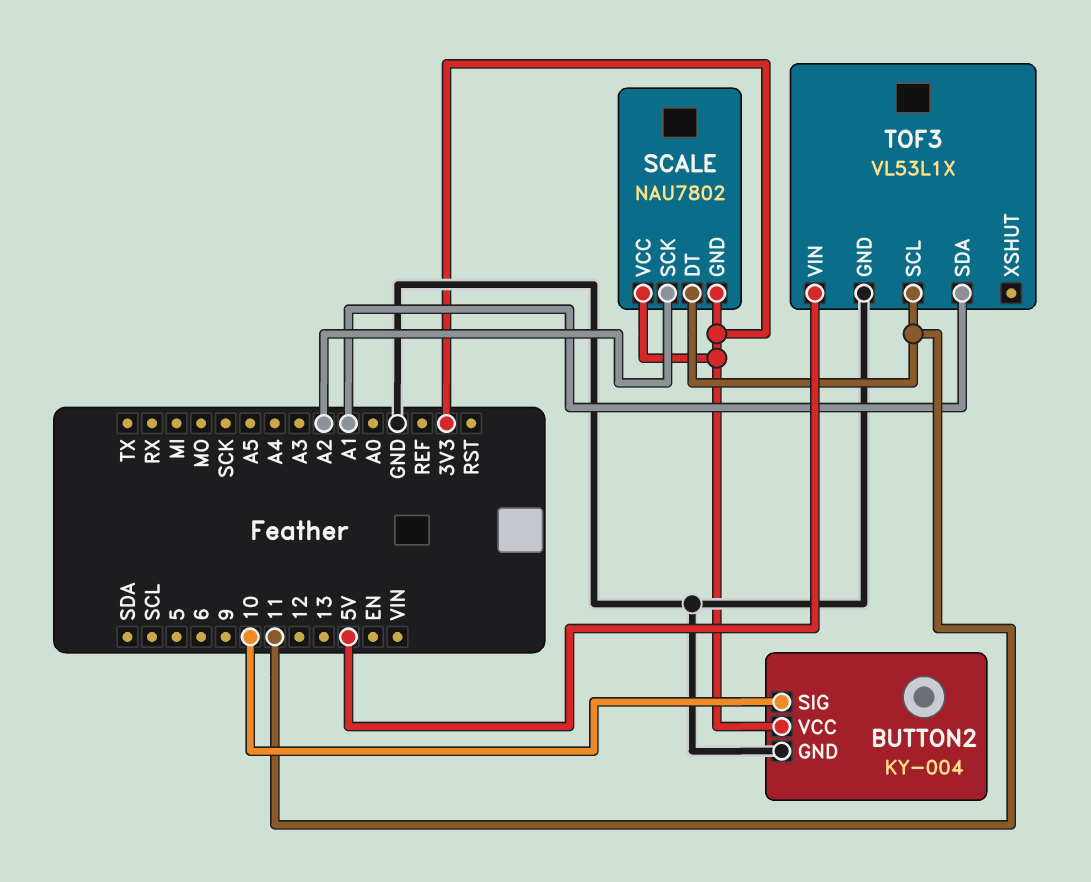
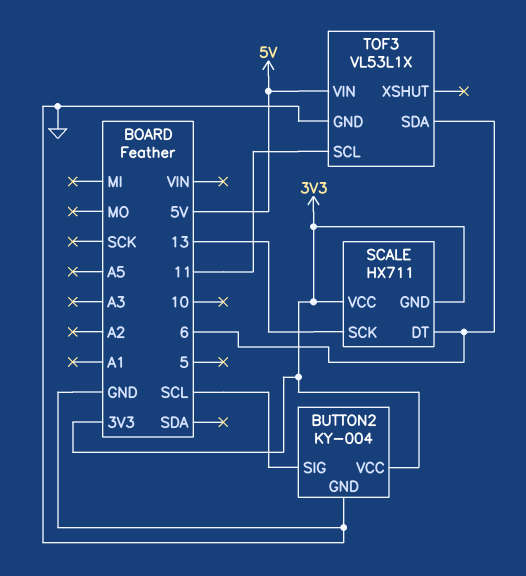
BUTTON2 pin SIG: 10 -> SCL
SCALE: NAU7802 -> HX711
SCALE pin DT: 11 -> 6
SCALE pin SCK: A2 -> 13
TOF3 pin SDA: A1 -> 6

